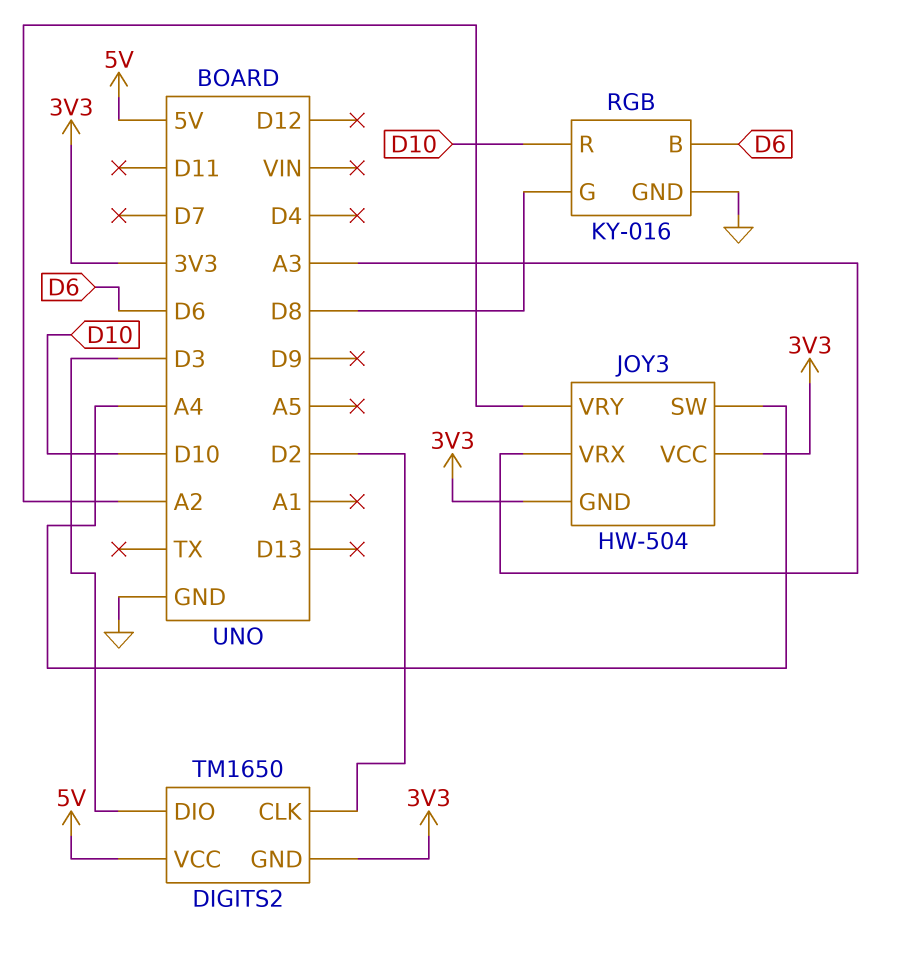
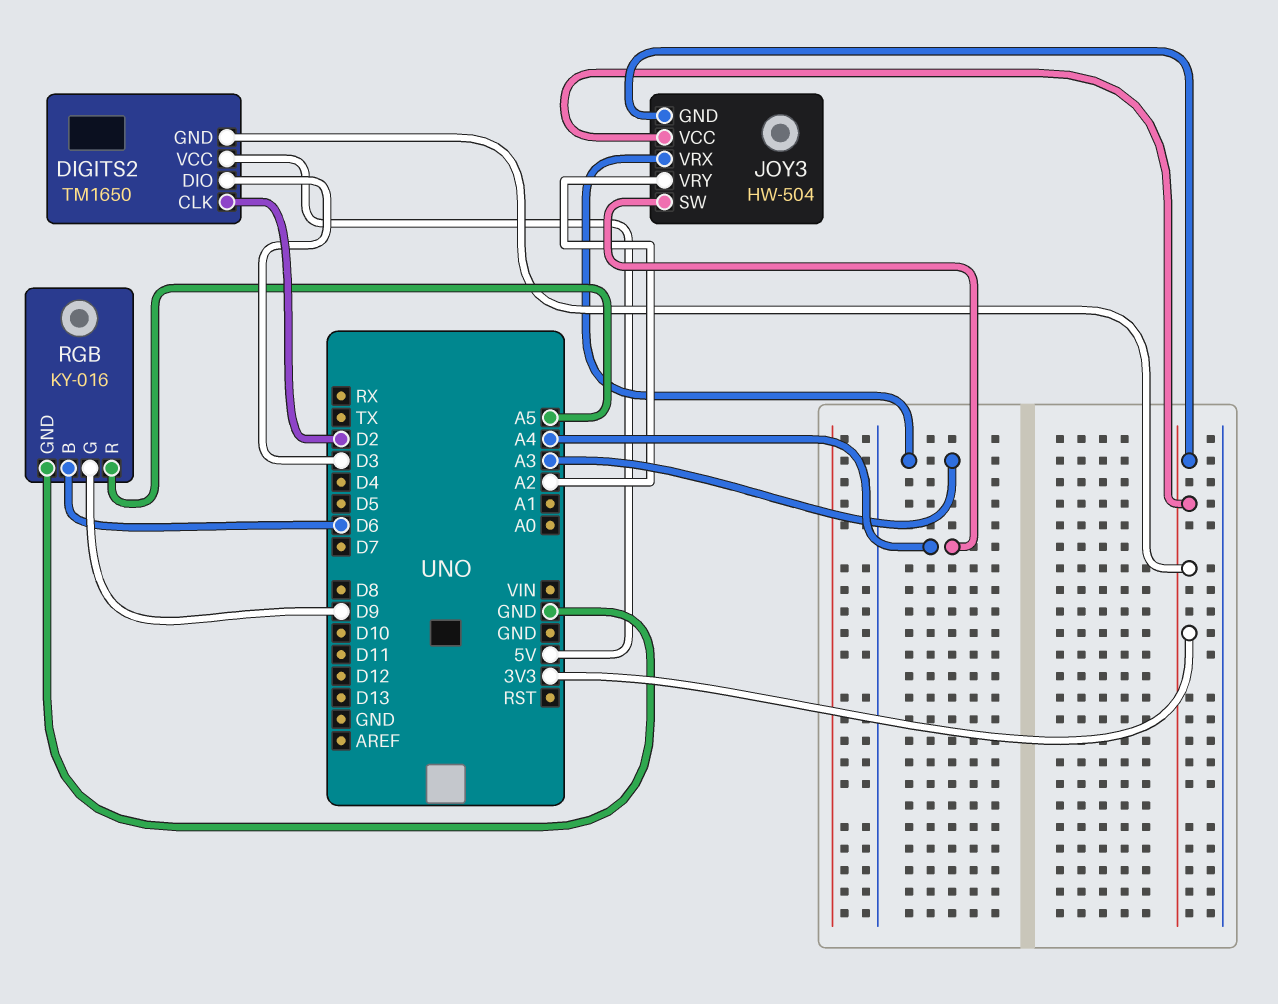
RGB pin G: D8 -> D9
RGB pin R: D10 -> A5

